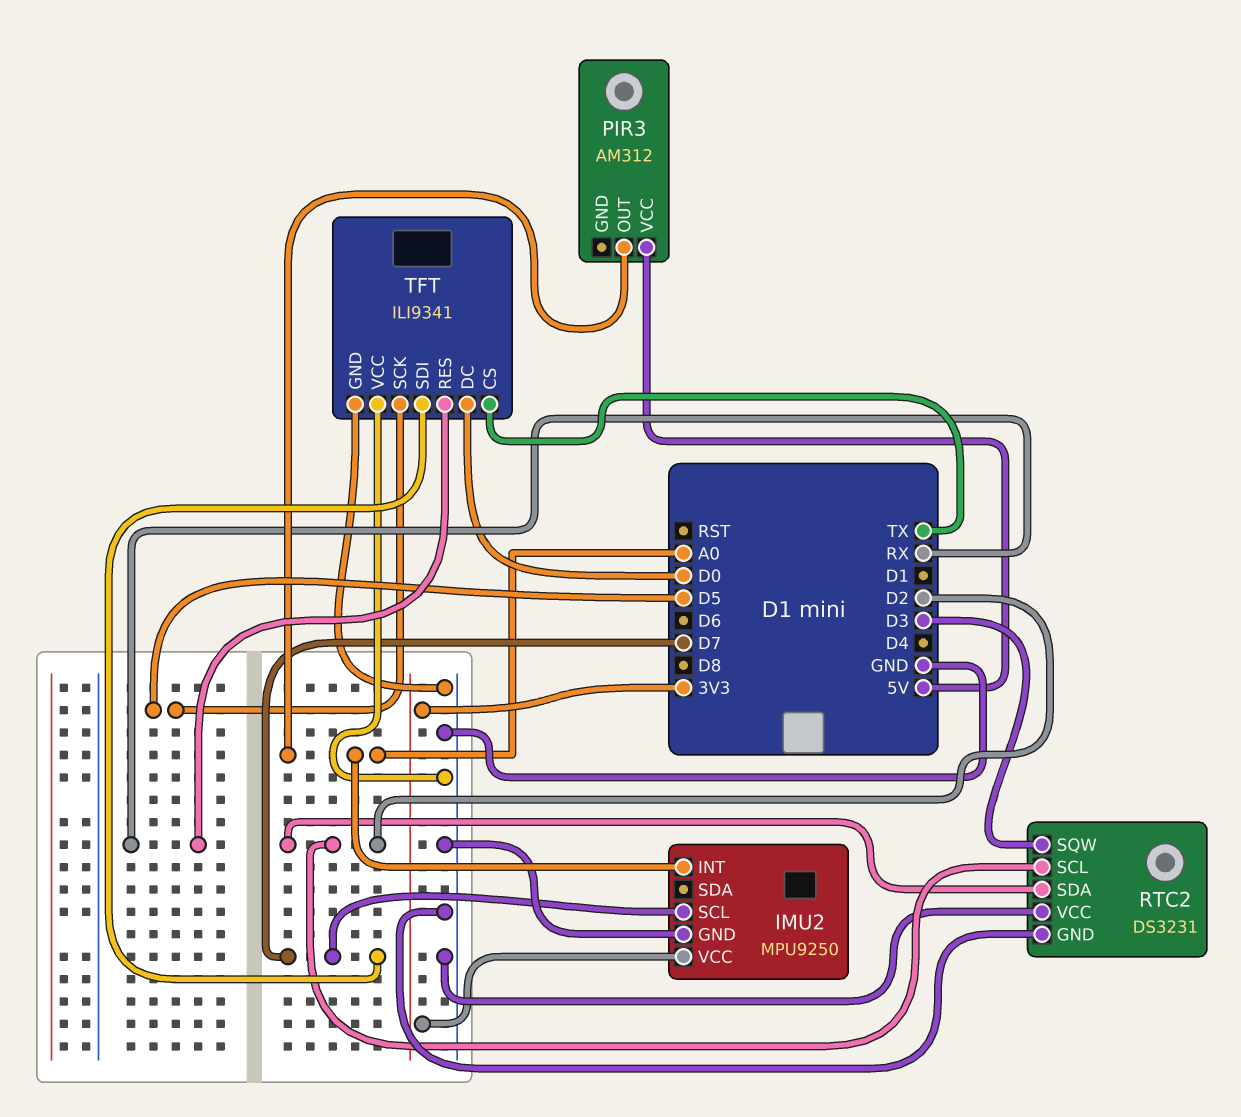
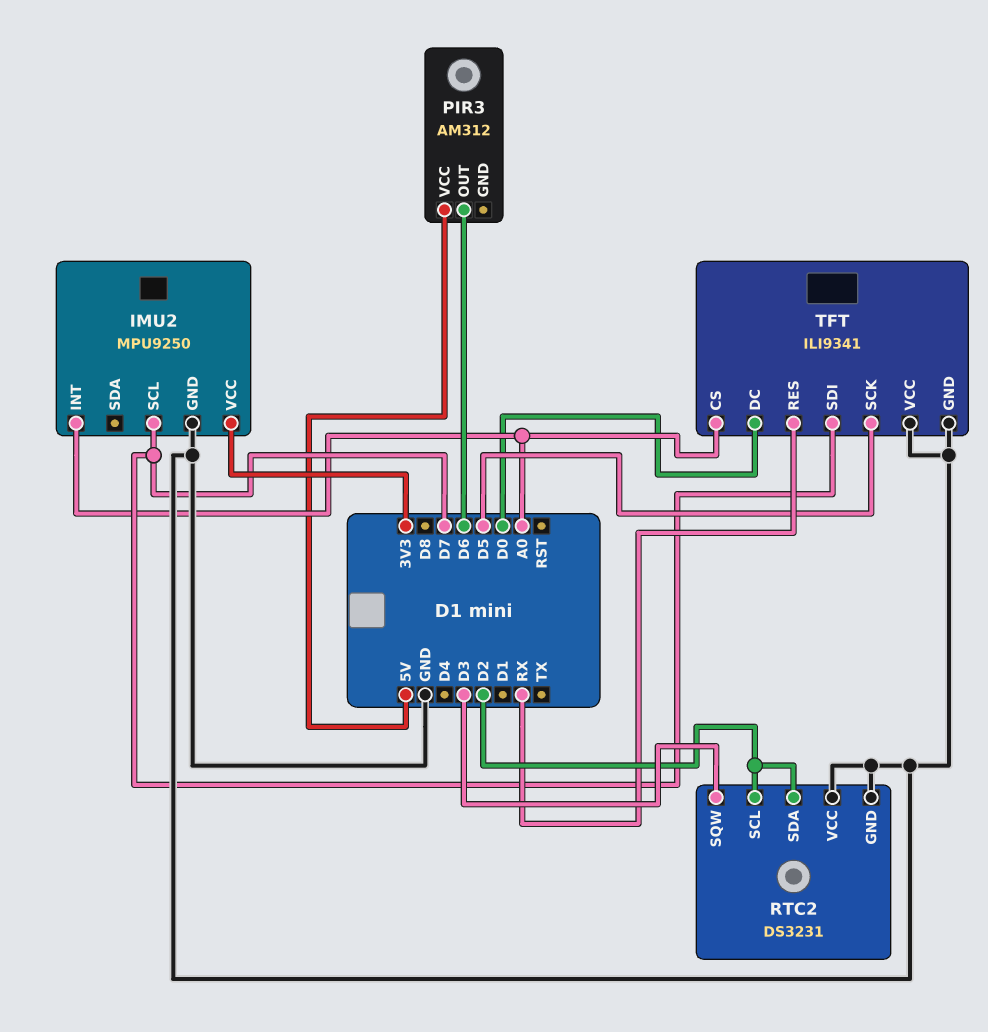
PIR3 pin OUT: A0 -> D6
TFT pin CS: TX -> A0

